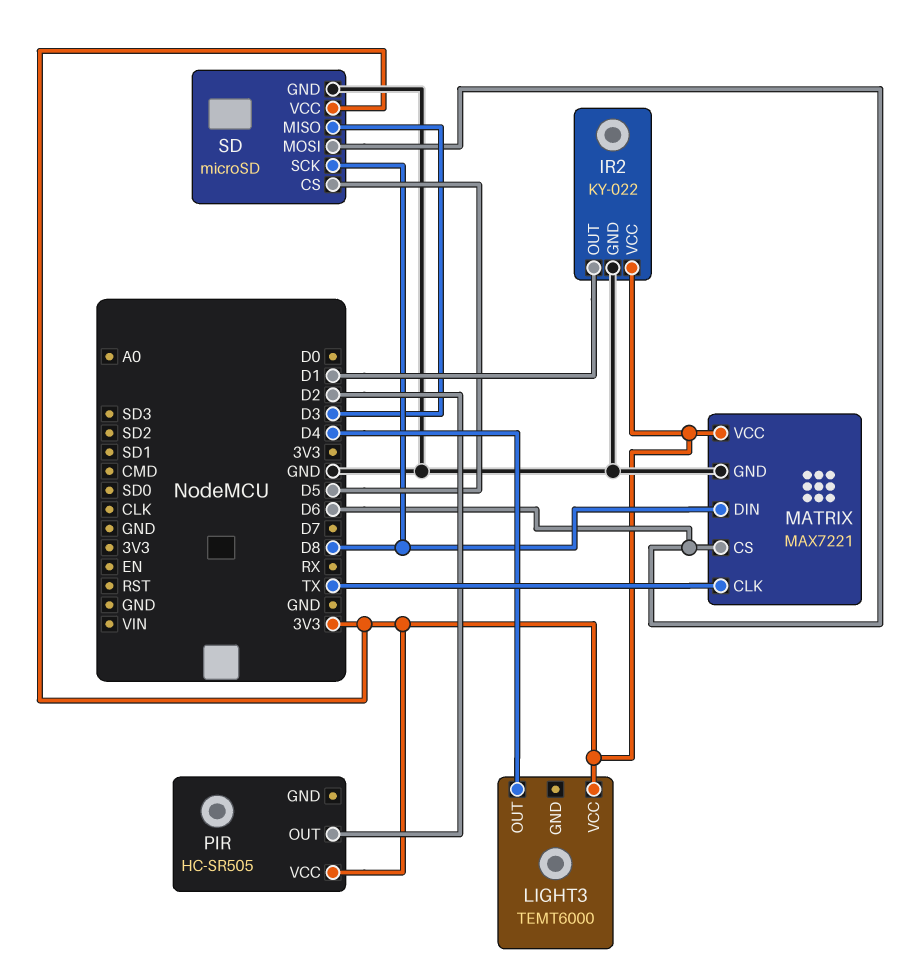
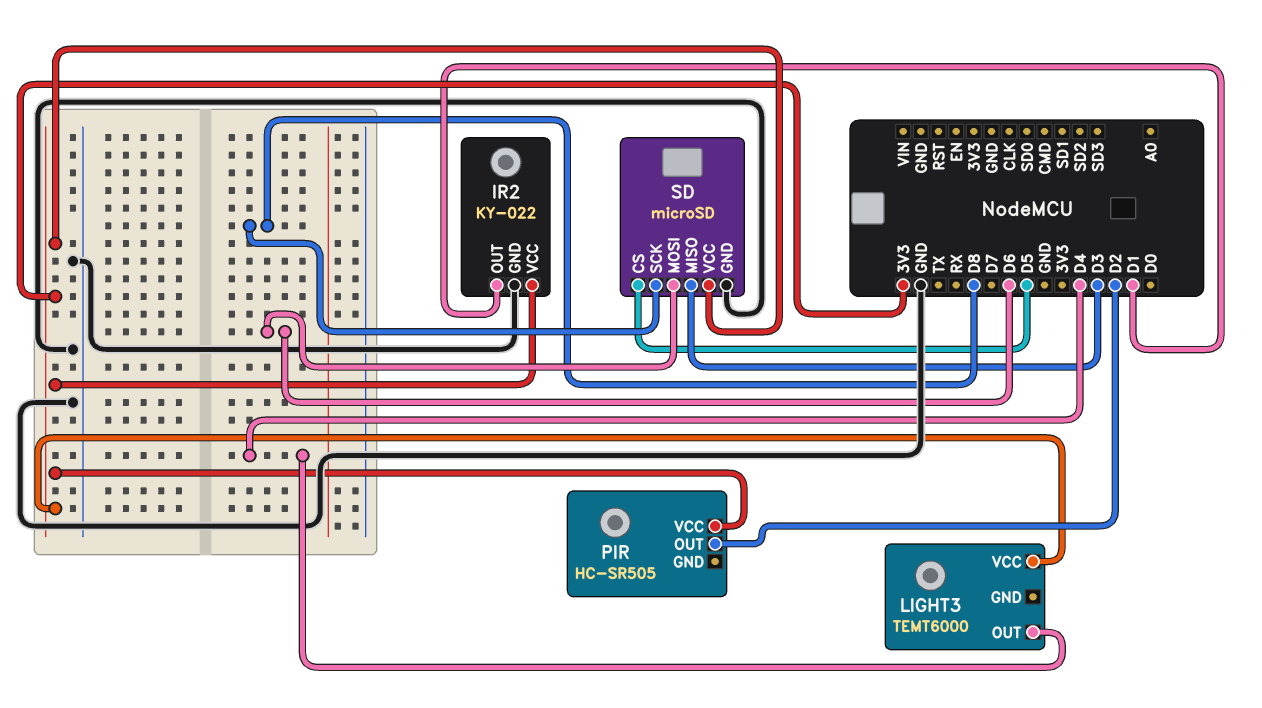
MATRIX: MAX7221 -> none
MATRIX pin CLK: TX -> none
MATRIX pin CS: D6 -> none
MATRIX pin DIN: D8 -> none
MATRIX pin GND: GND -> none
MATRIX pin VCC: 3V3 -> none

